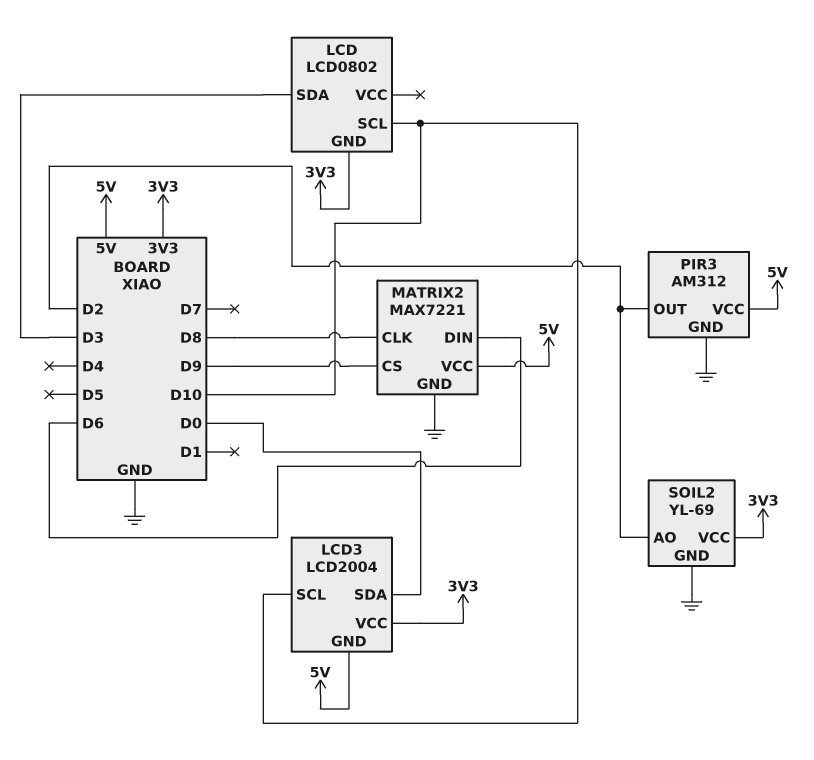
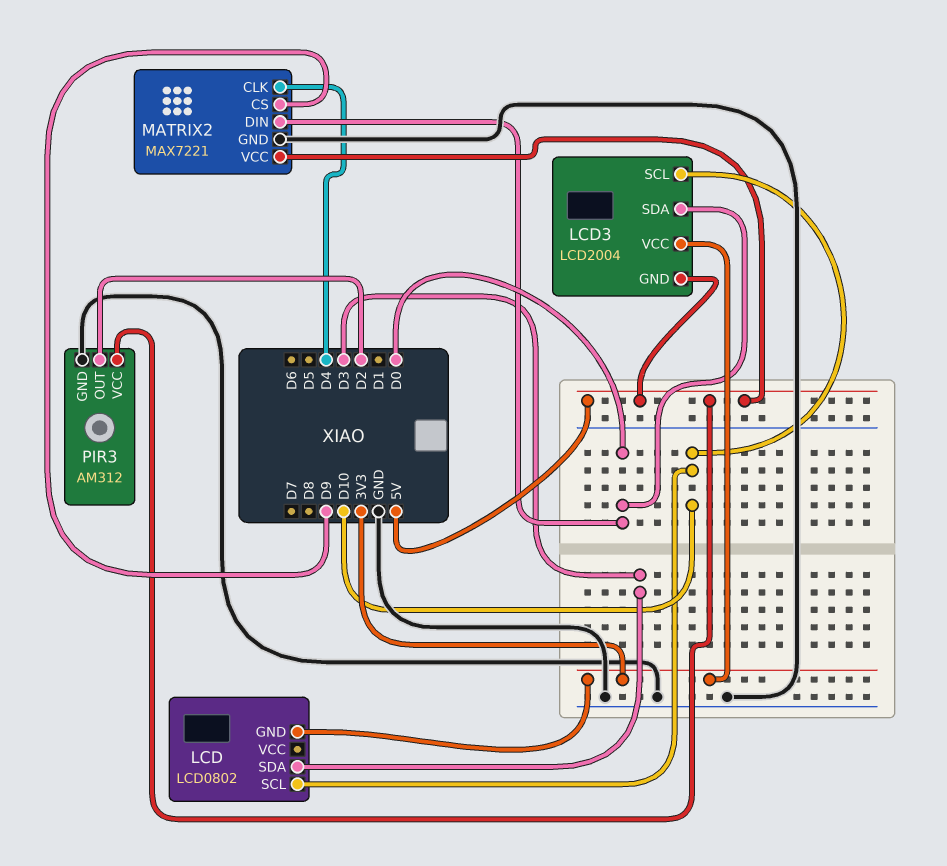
MATRIX2 pin CLK: D8 -> D4
MATRIX2 pin DIN: D6 -> D0
SOIL2: YL-69 -> none
SOIL2 pin AO: D2 -> none
SOIL2 pin GND: GND -> none
SOIL2 pin VCC: 3V3 -> none

